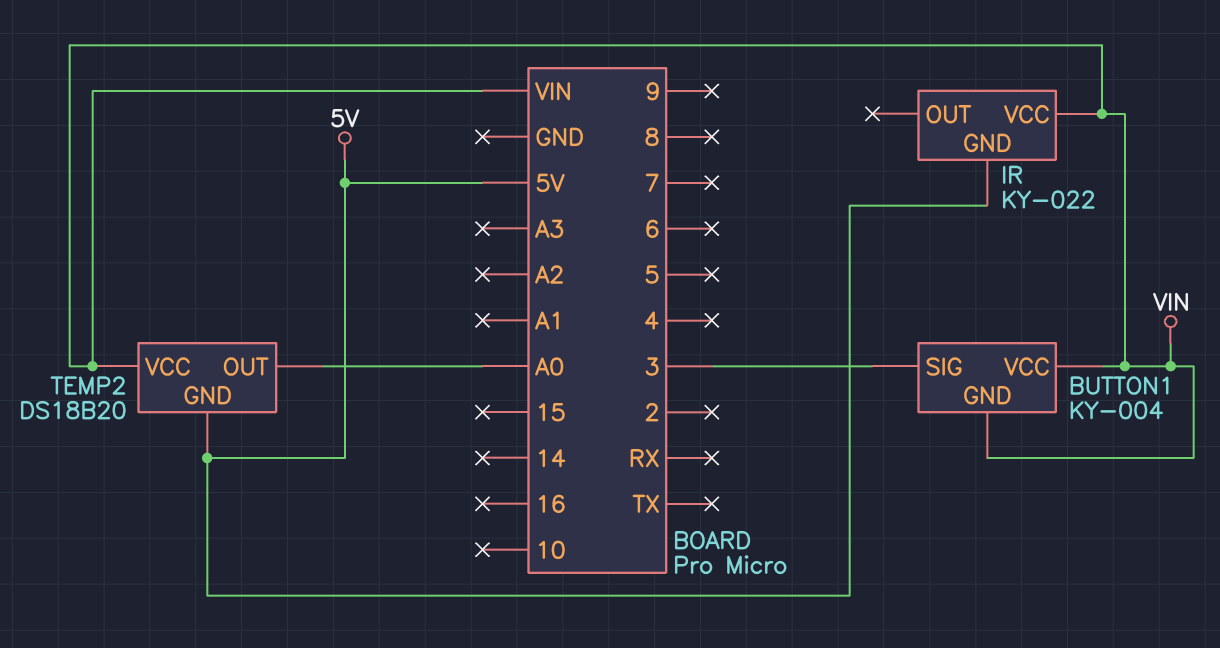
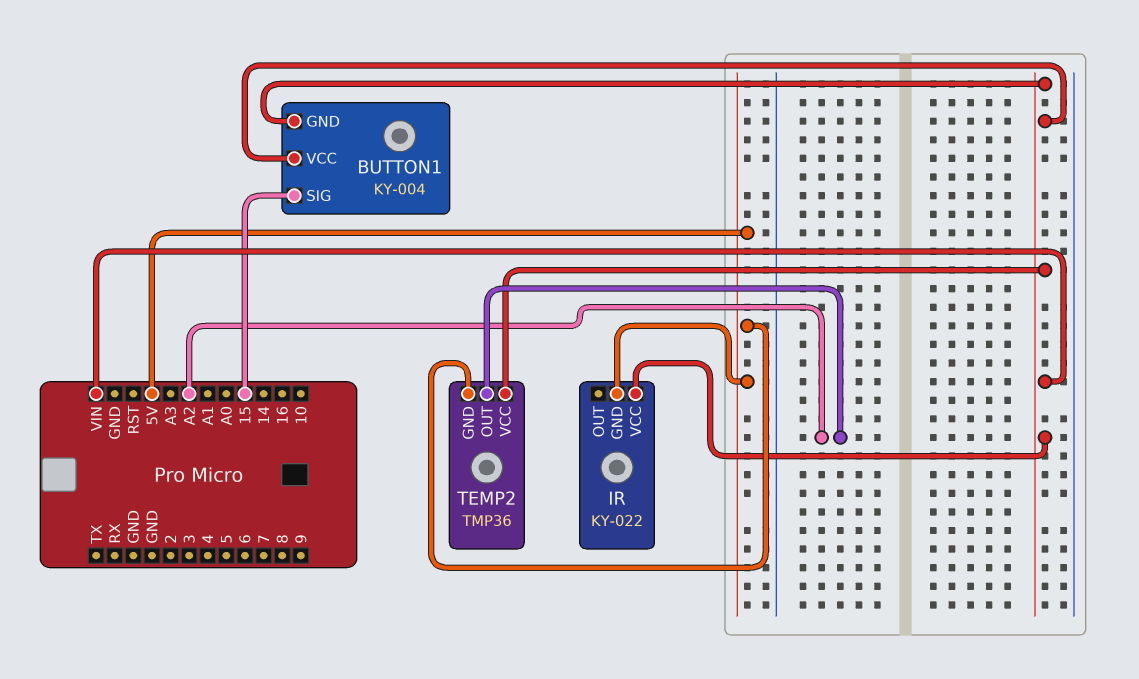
BUTTON1 pin SIG: 3 -> 15
TEMP2: DS18B20 -> TMP36
TEMP2 pin OUT: A0 -> A2

